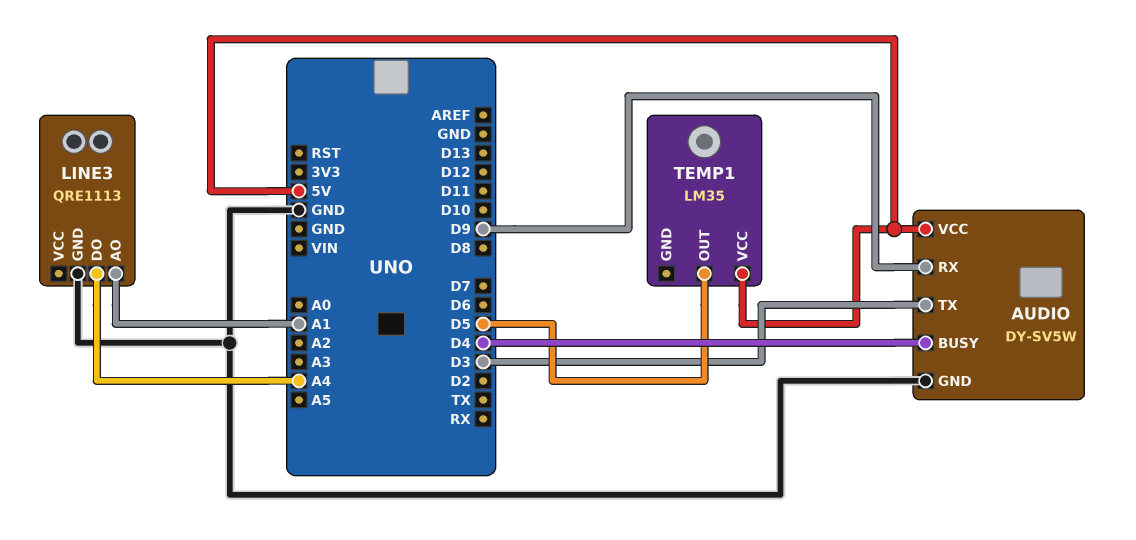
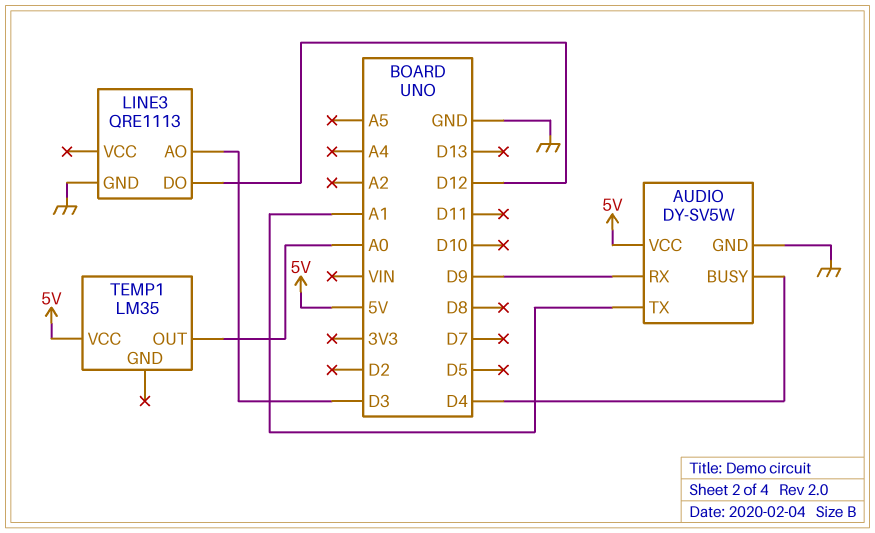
AUDIO pin TX: D3 -> A1
LINE3 pin AO: A1 -> D3
LINE3 pin DO: A4 -> D12
TEMP1 pin OUT: D5 -> A0

